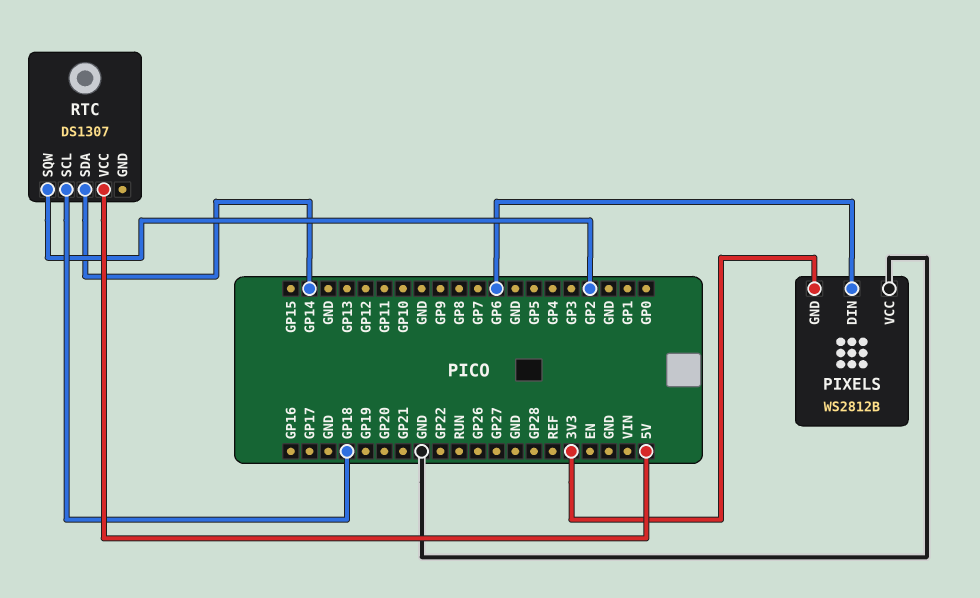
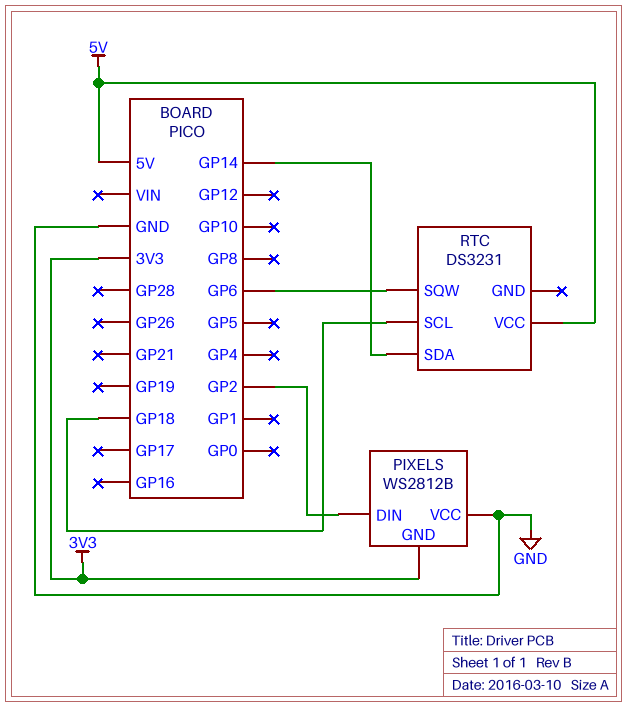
PIXELS pin DIN: GP6 -> GP2
RTC: DS1307 -> DS3231
RTC pin SQW: GP2 -> GP6

